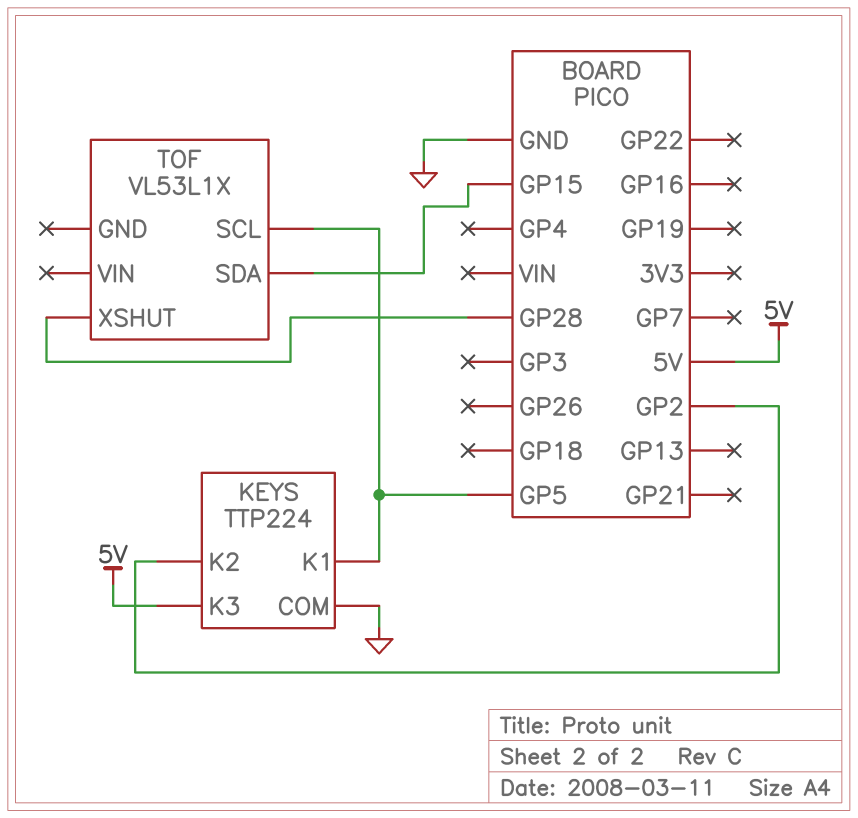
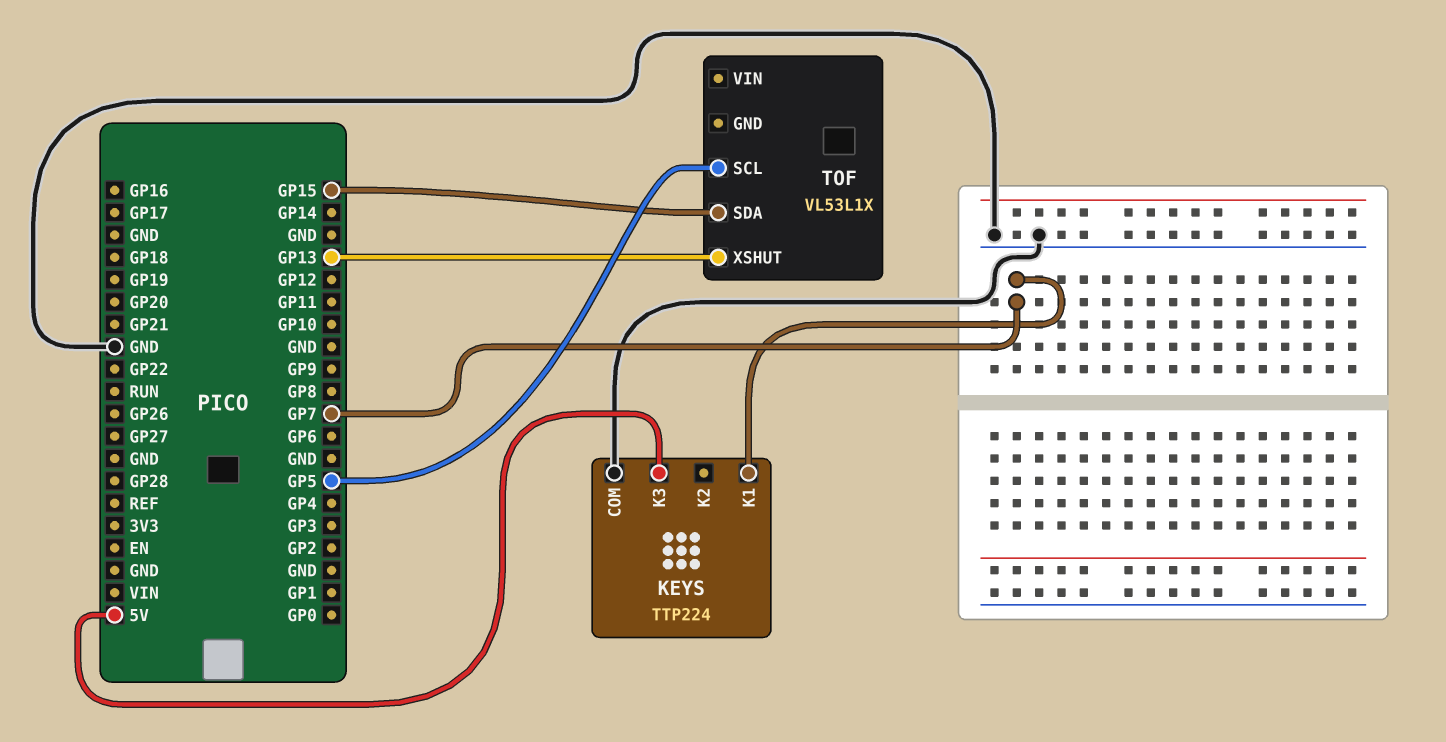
KEYS pin K1: GP5 -> GP7
KEYS pin K2: GP2 -> none
TOF pin XSHUT: GP28 -> GP13

